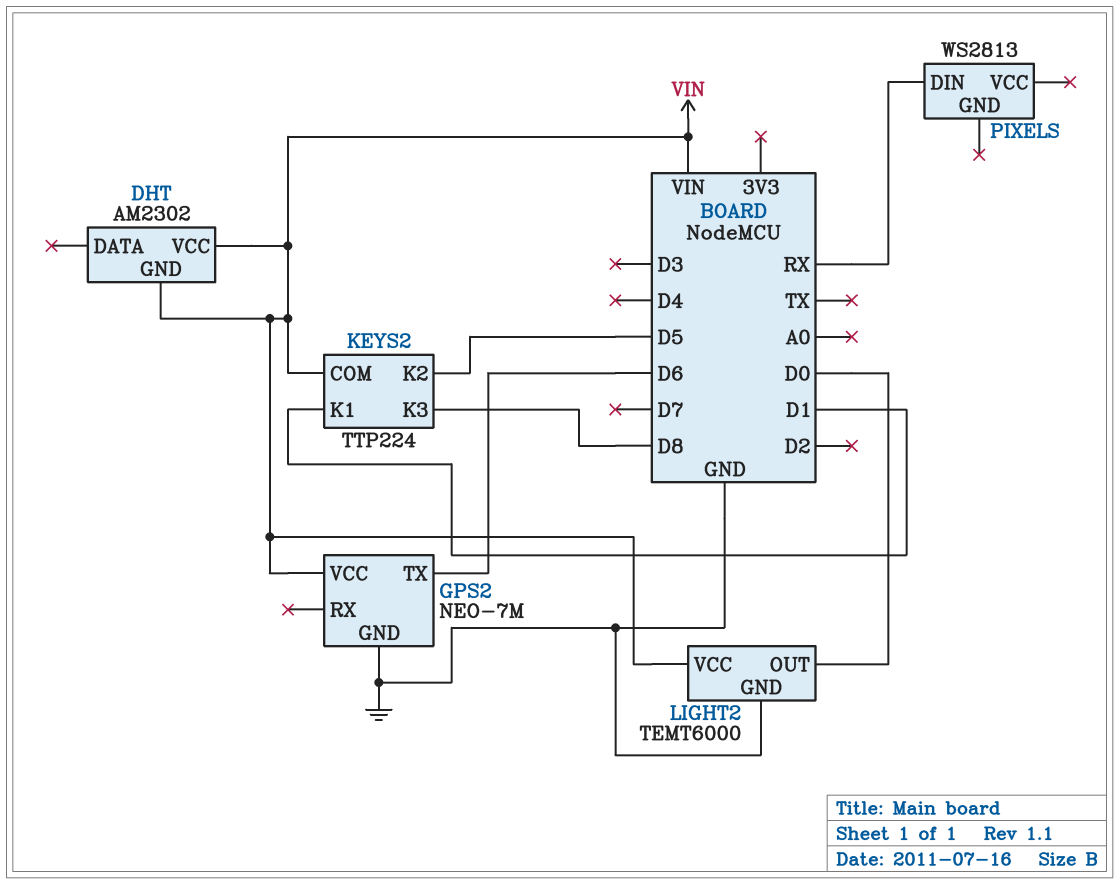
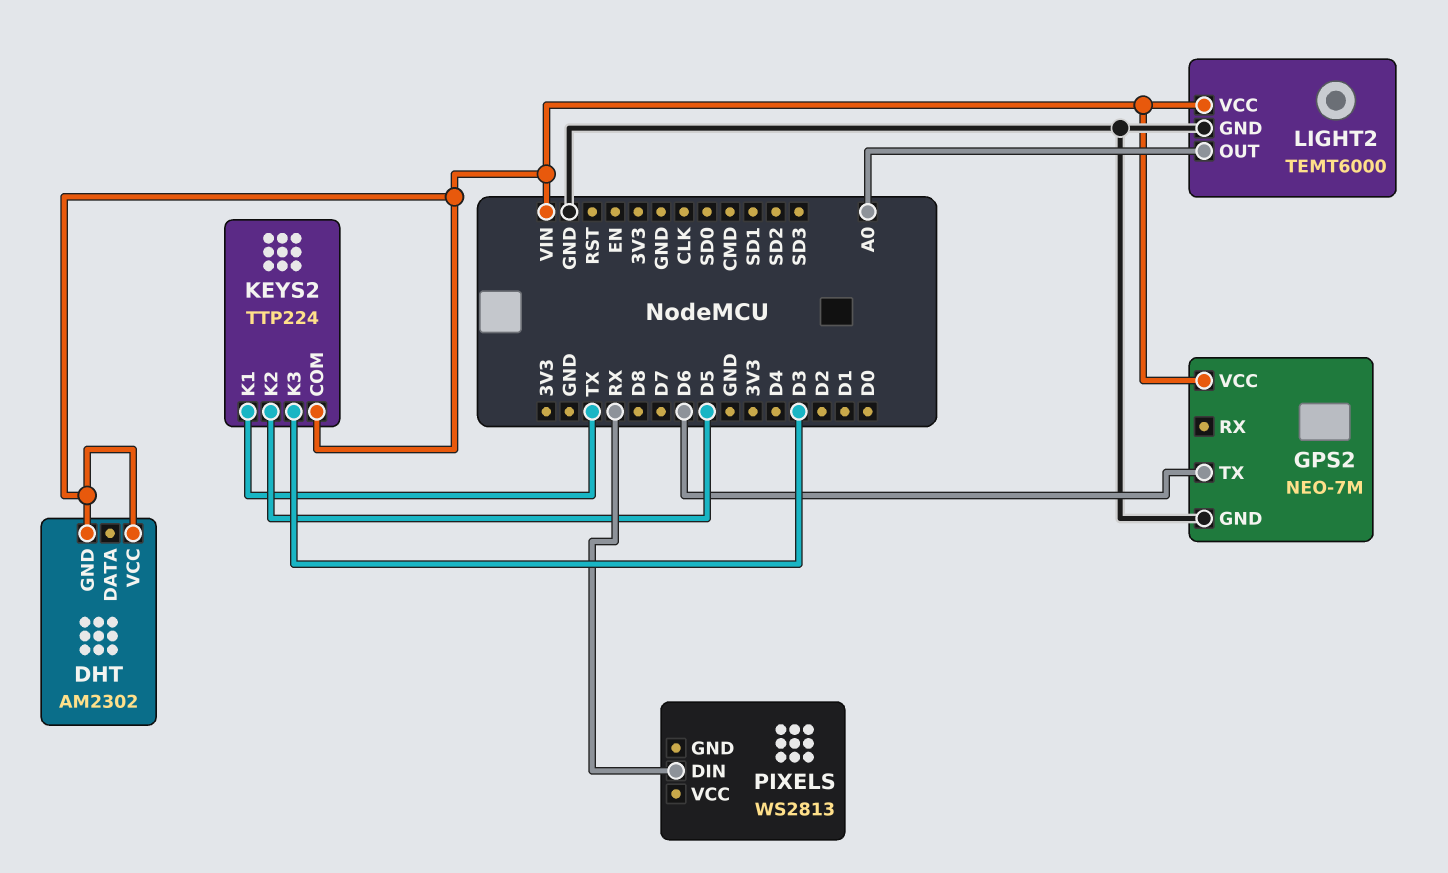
KEYS2 pin K1: D1 -> TX
KEYS2 pin K3: D8 -> D3
LIGHT2 pin OUT: D0 -> A0

